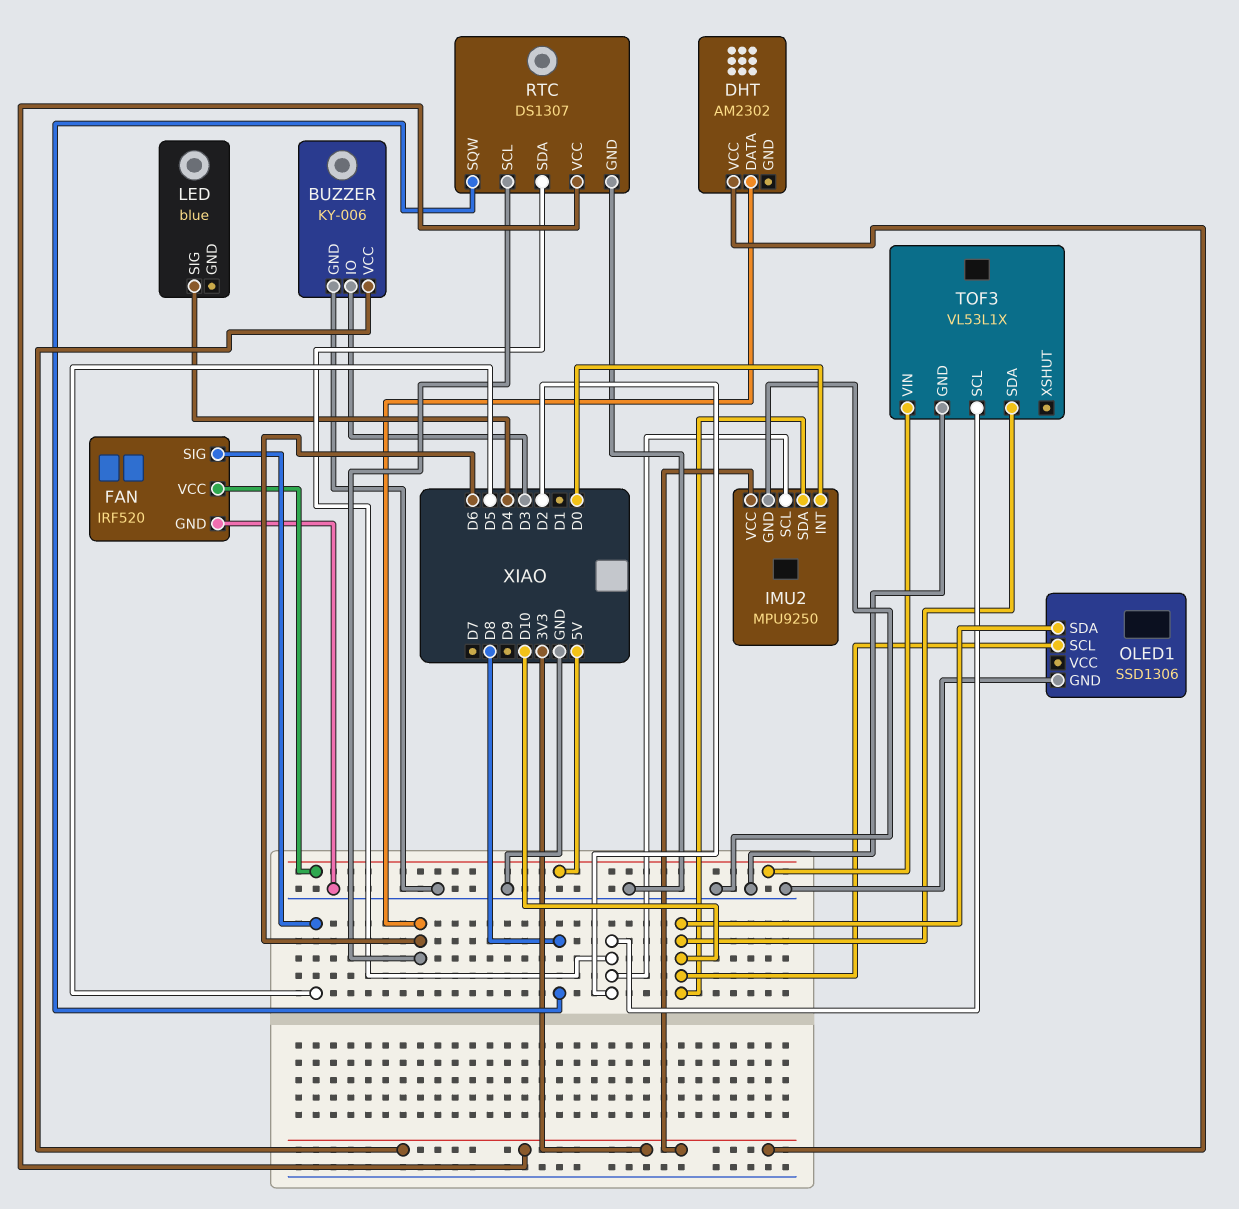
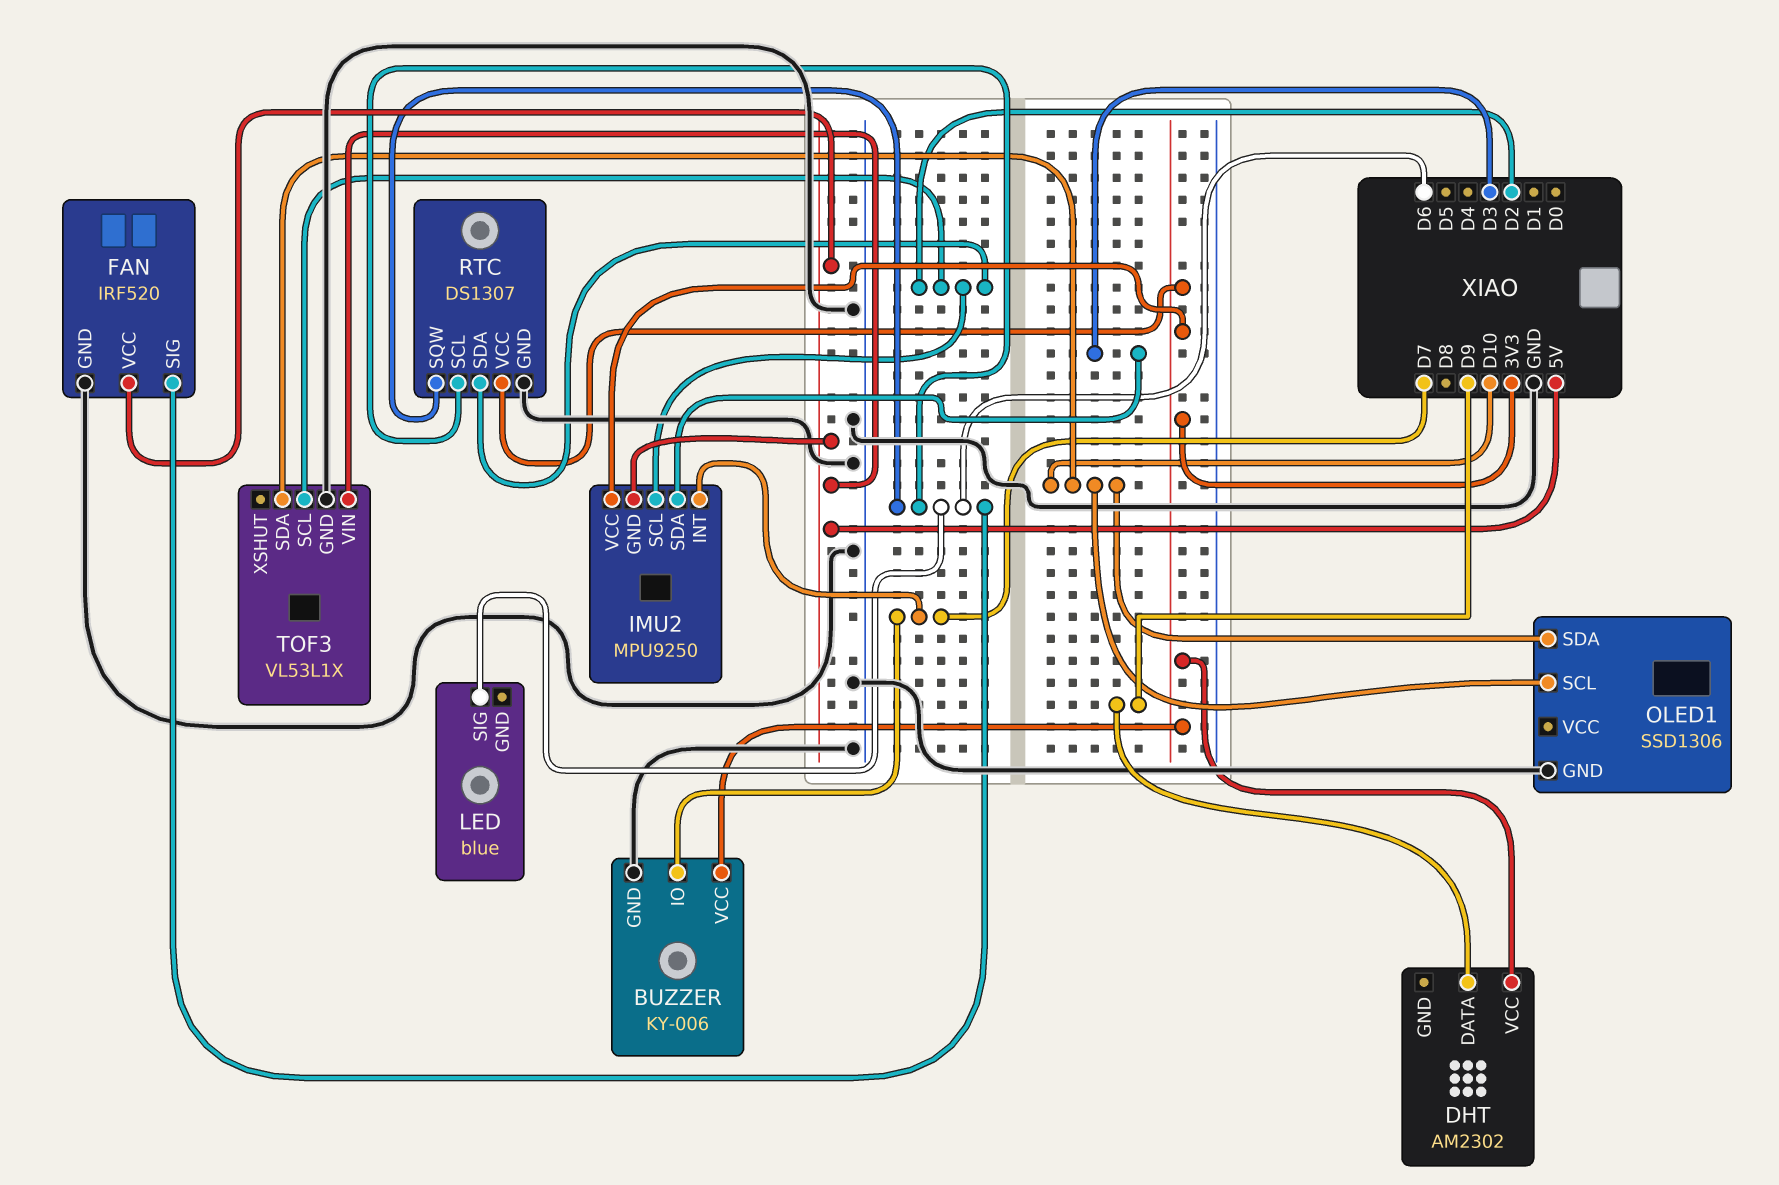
BUZZER pin IO: D3 -> D7
DHT pin DATA: D6 -> D9
FAN pin SIG: D5 -> D6
IMU2 pin GND: GND -> 5V
IMU2 pin INT: D0 -> D7
IMU2 pin SDA: D10 -> D3
LED pin SIG: D4 -> D6
RTC pin SQW: D8 -> D6

